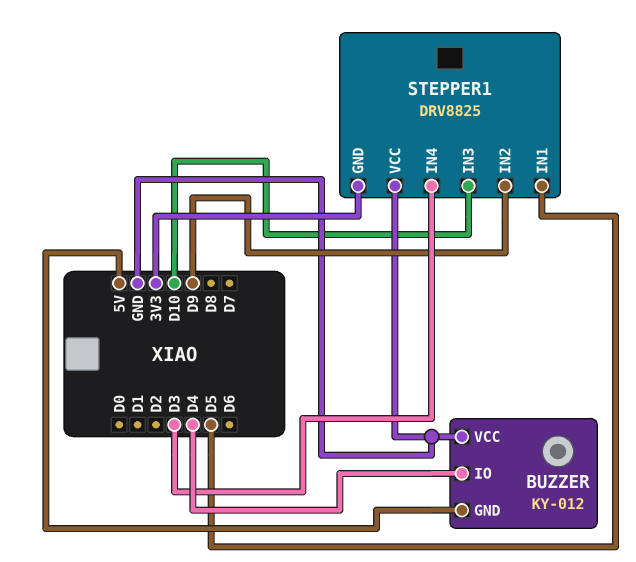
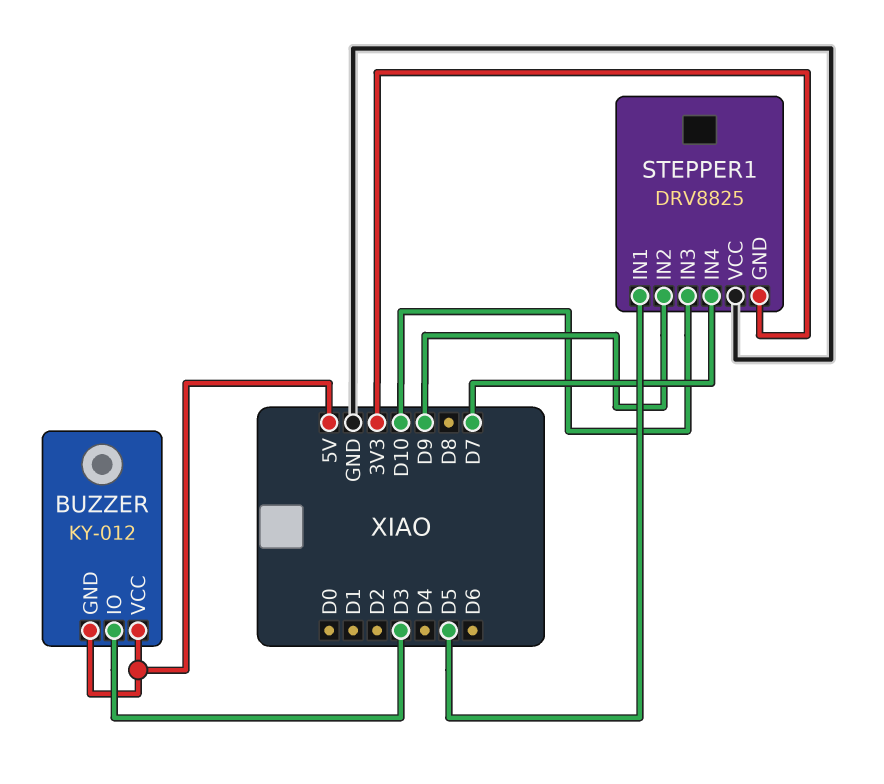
BUZZER pin IO: D4 -> D3
BUZZER pin VCC: GND -> 5V
STEPPER1 pin IN4: D3 -> D7

